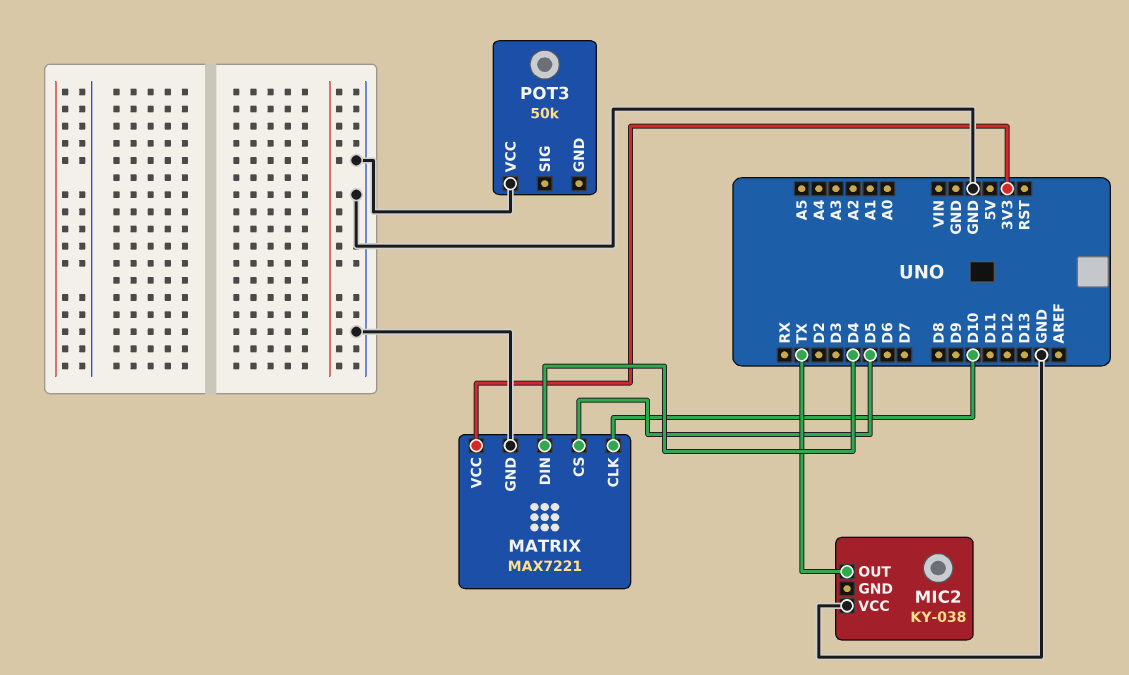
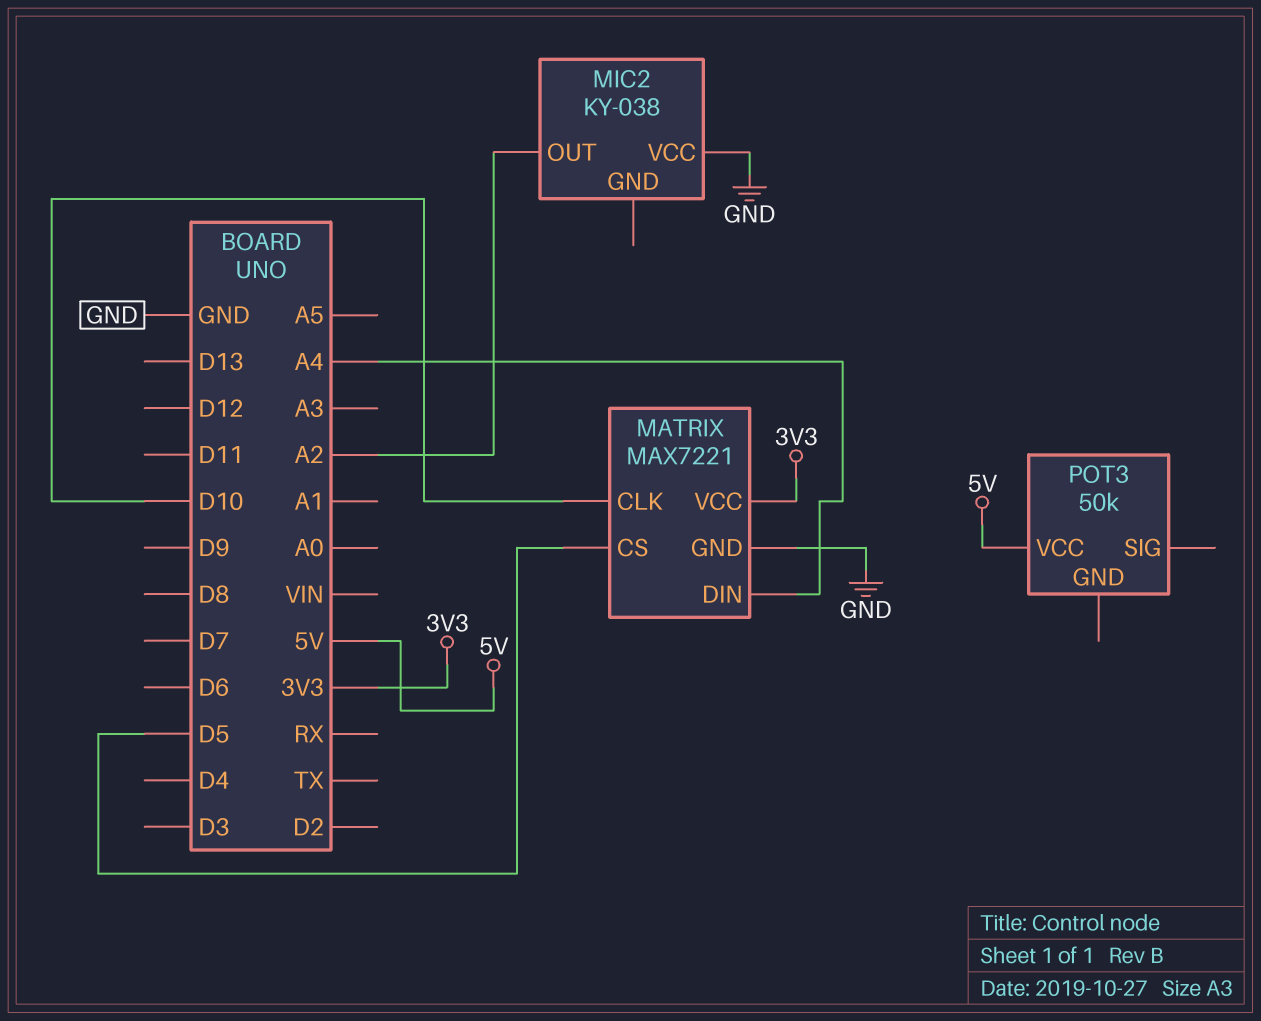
MATRIX pin DIN: D4 -> A4
MIC2 pin OUT: TX -> A2
POT3 pin VCC: GND -> 5V

